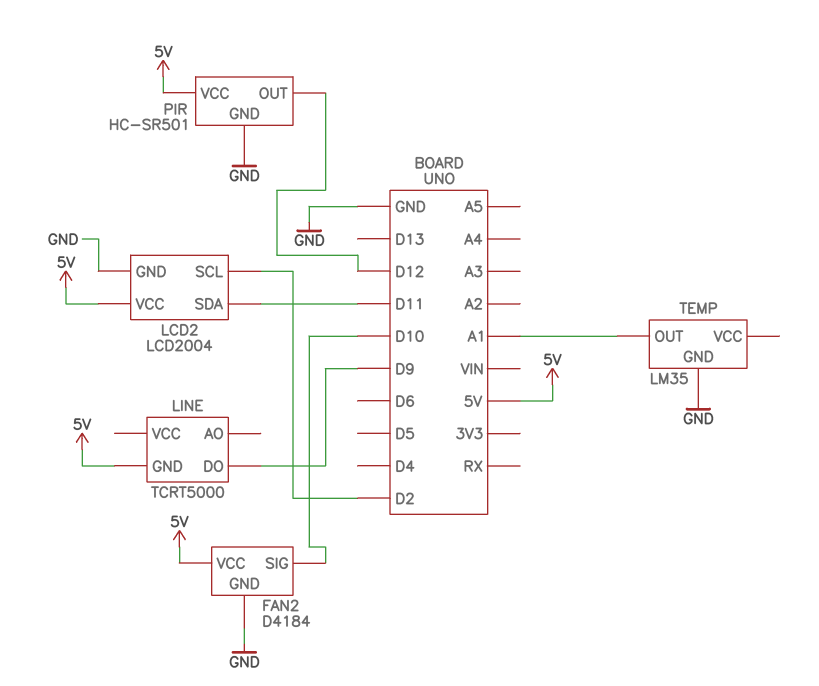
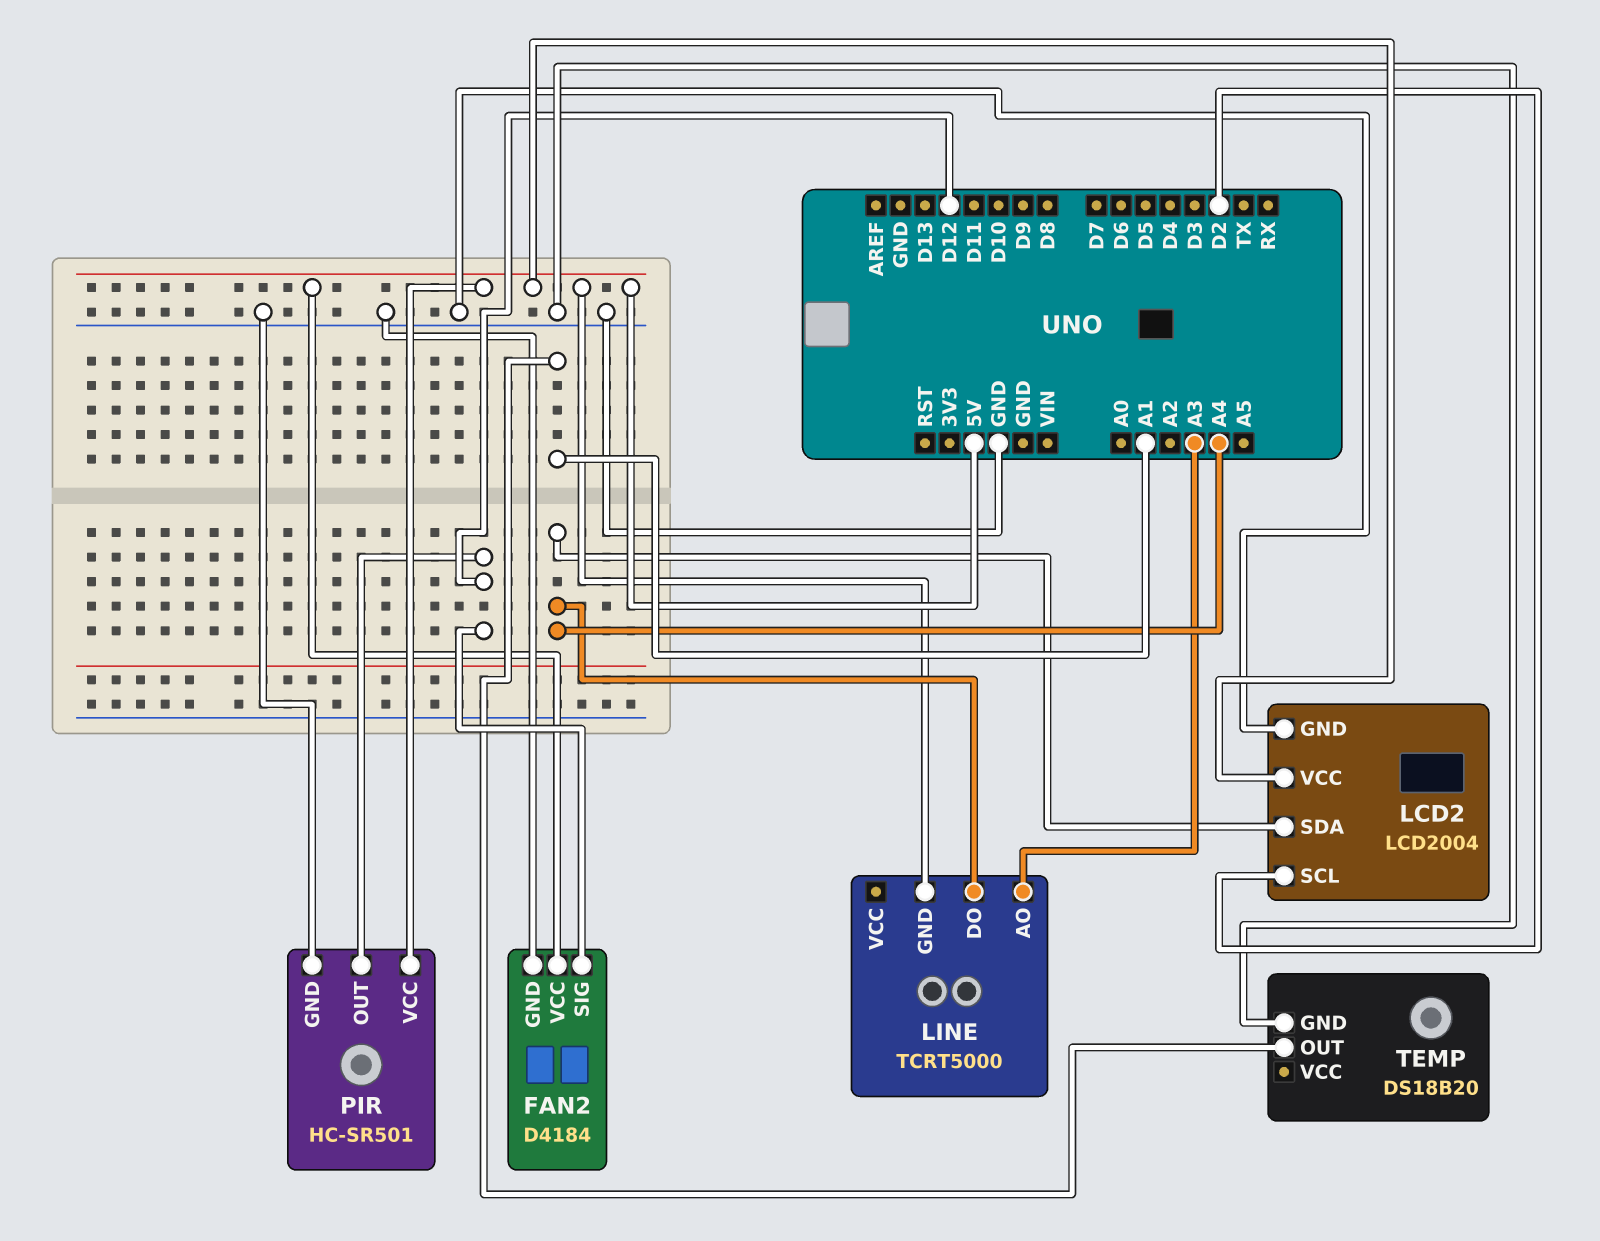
FAN2 pin SIG: D10 -> D12
LCD2 pin SDA: D11 -> A4
LINE pin AO: none -> A3
LINE pin DO: D9 -> A4
TEMP: LM35 -> DS18B20

